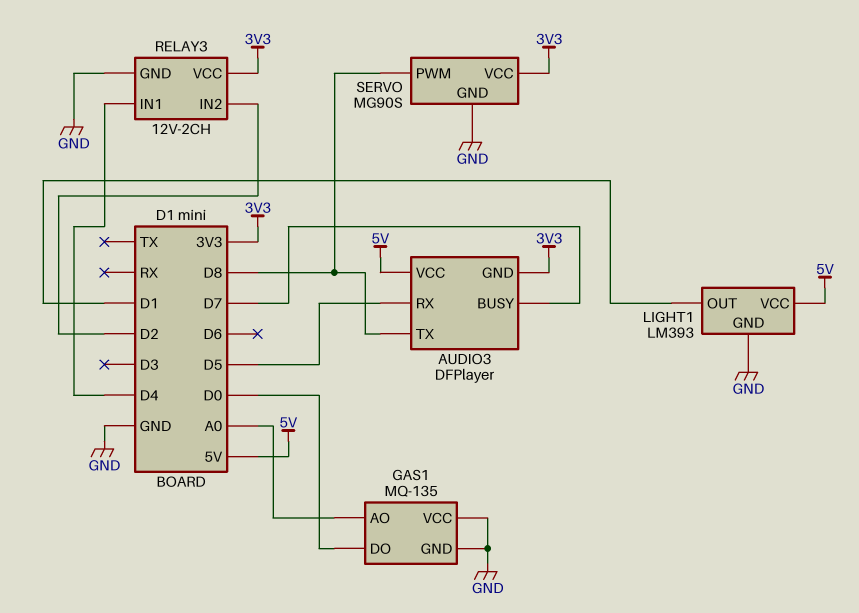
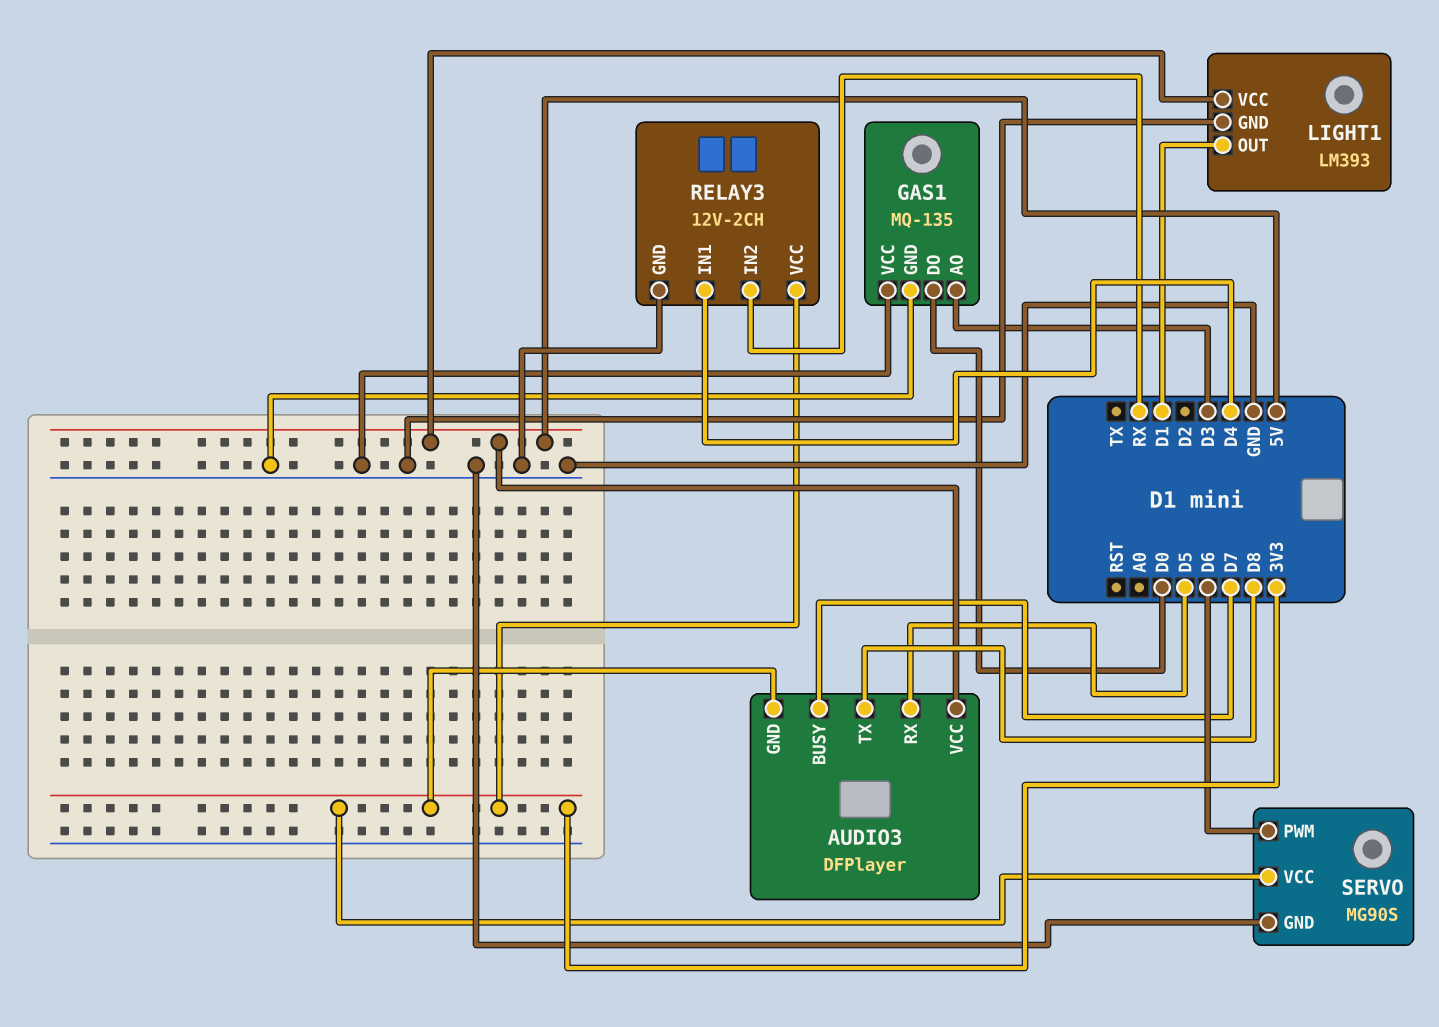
GAS1 pin AO: A0 -> D3
RELAY3 pin IN2: D2 -> RX
SERVO pin PWM: D8 -> D6

